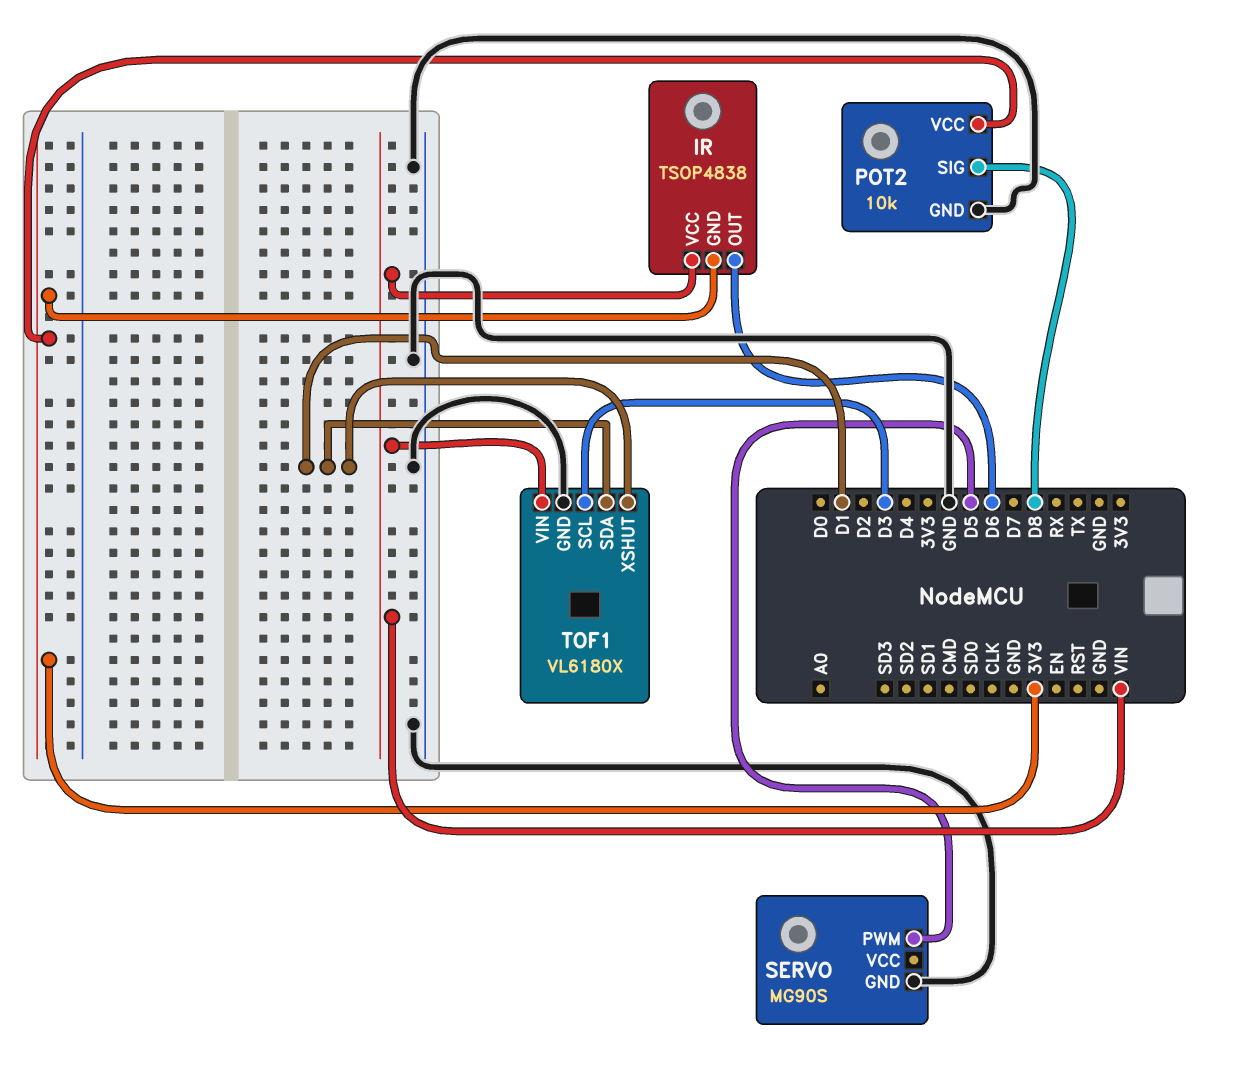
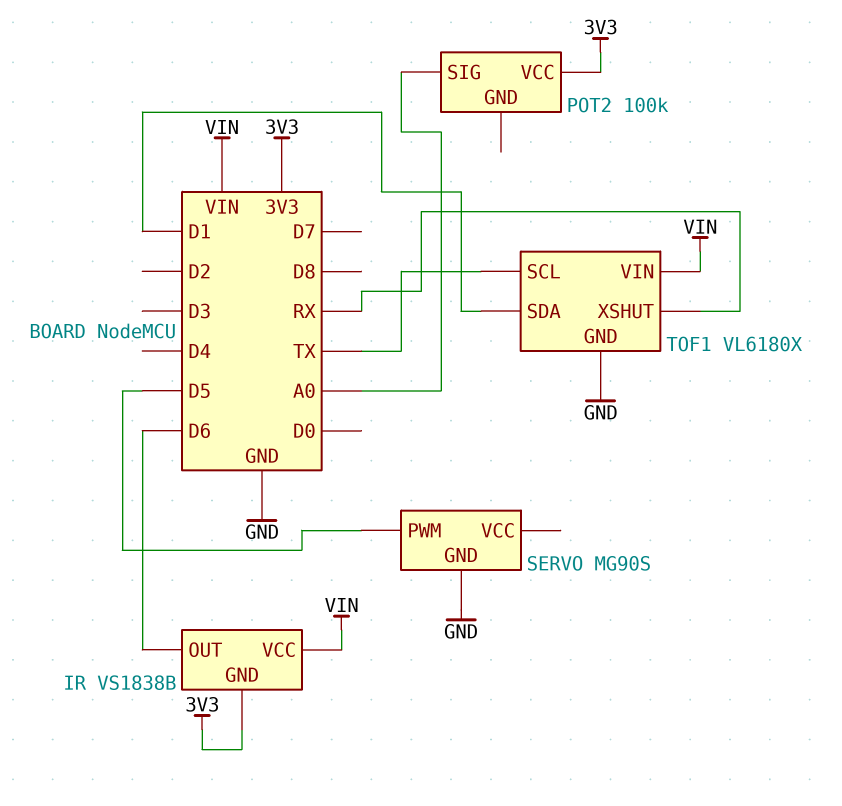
IR: TSOP4838 -> VS1838B
POT2: 10k -> 100k
POT2 pin GND: GND -> none
POT2 pin SIG: D8 -> A0
TOF1 pin SCL: D3 -> TX
TOF1 pin XSHUT: D1 -> RX

